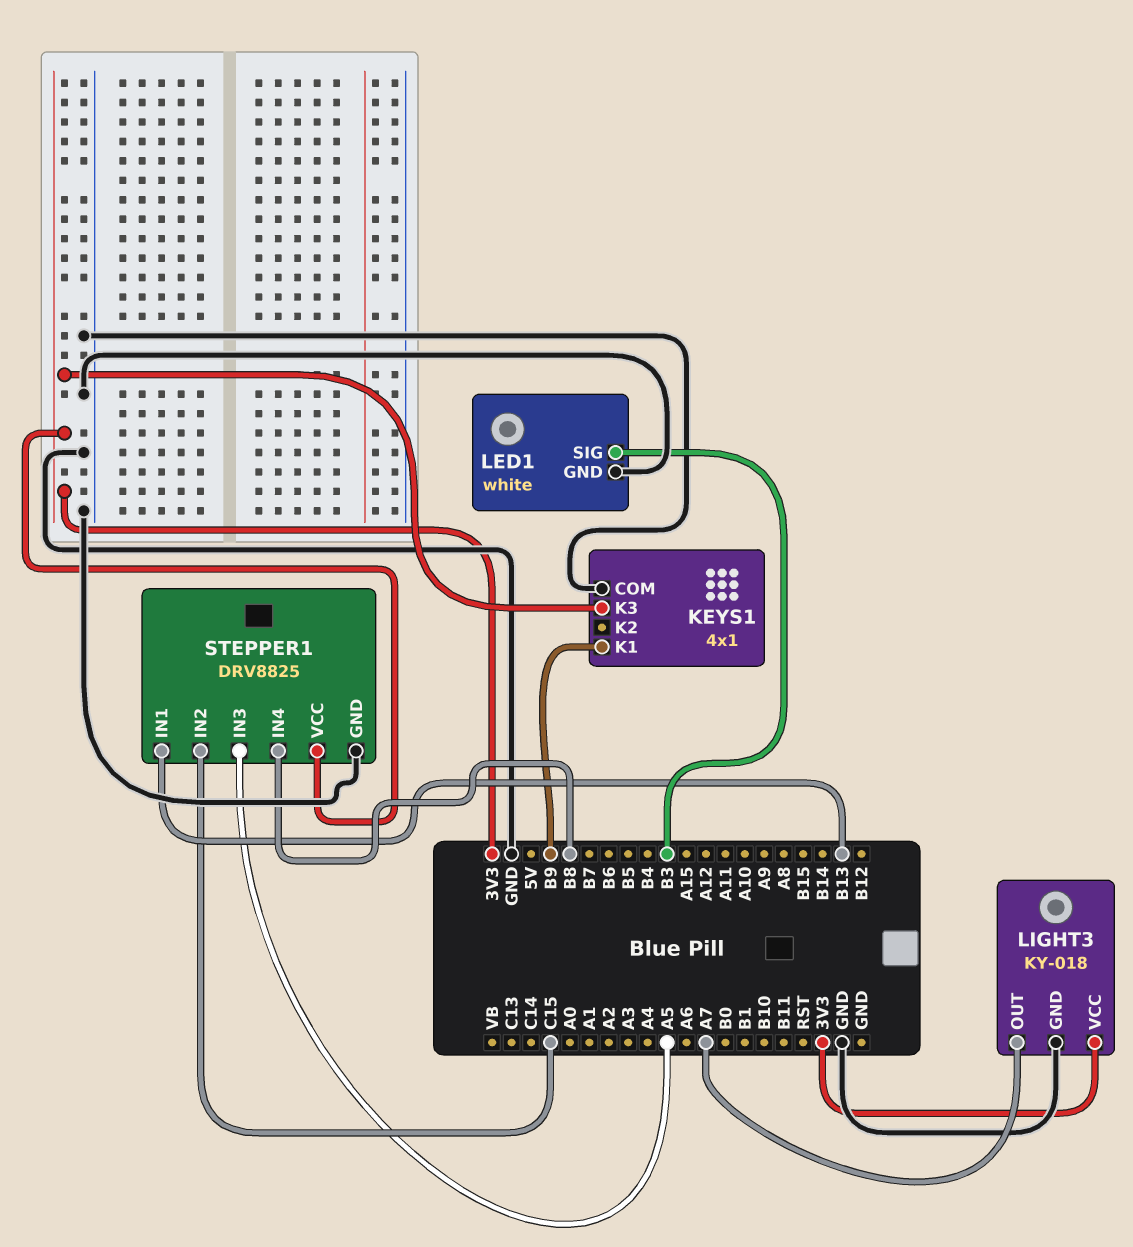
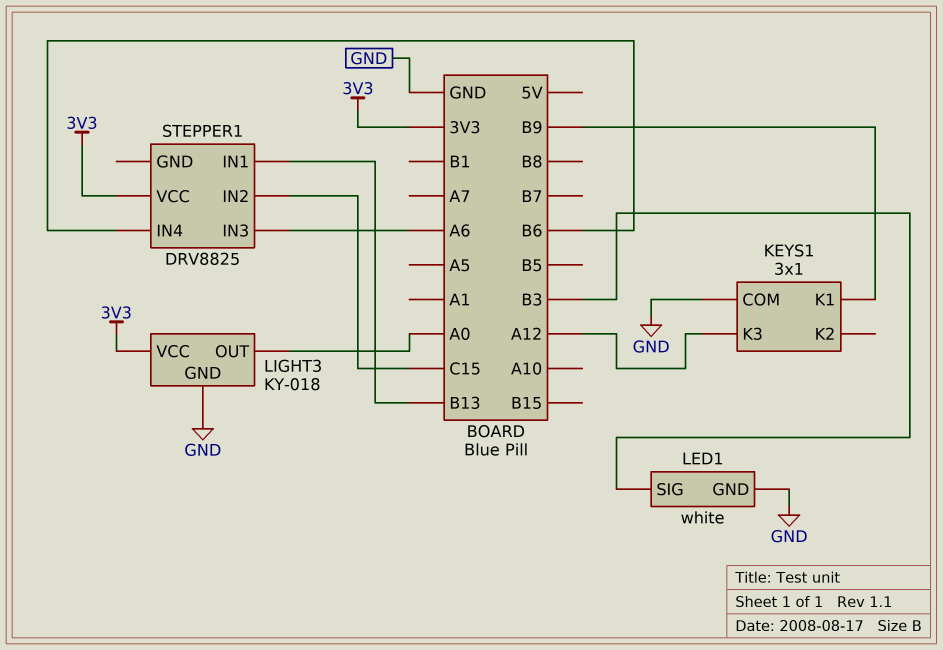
KEYS1: 4x1 -> 3x1
KEYS1 pin K3: 3V3 -> A12
LIGHT3 pin OUT: A7 -> A0
STEPPER1 pin GND: GND -> none
STEPPER1 pin IN3: A5 -> A6
STEPPER1 pin IN4: B8 -> B6

